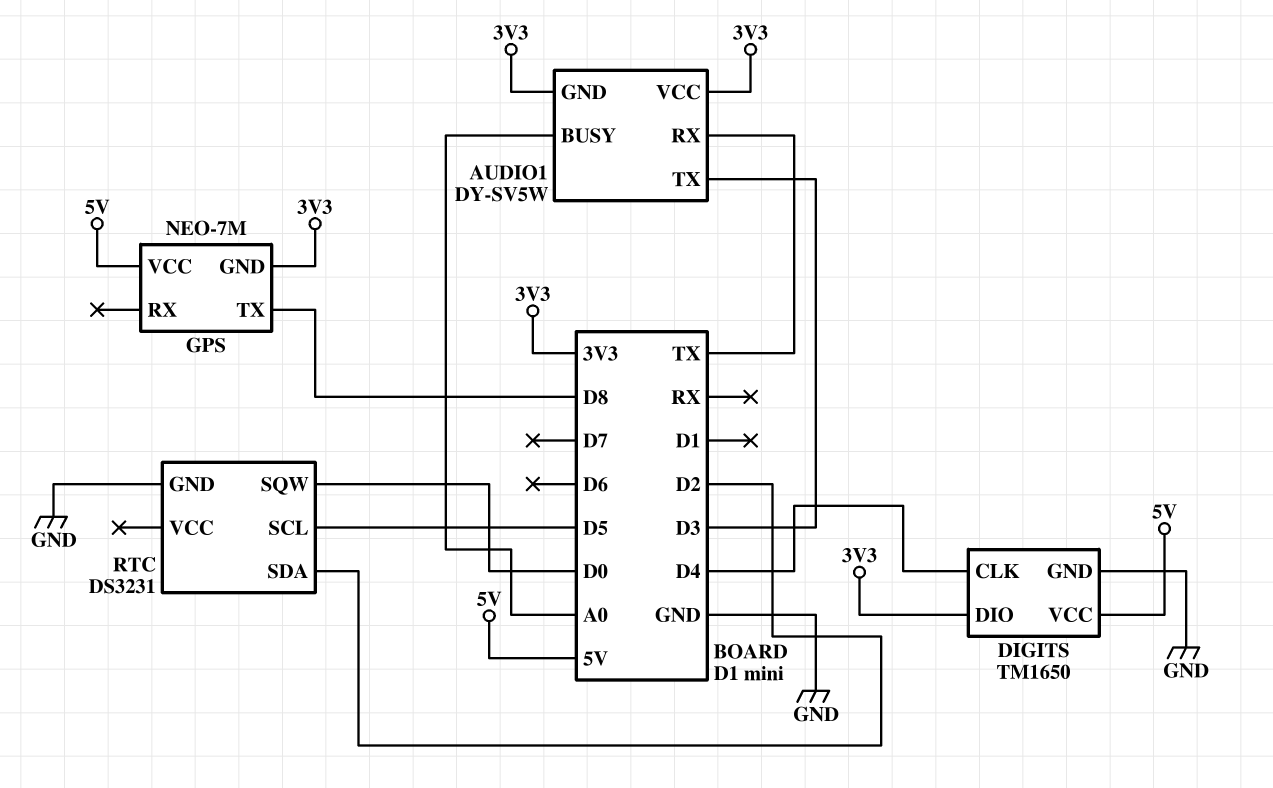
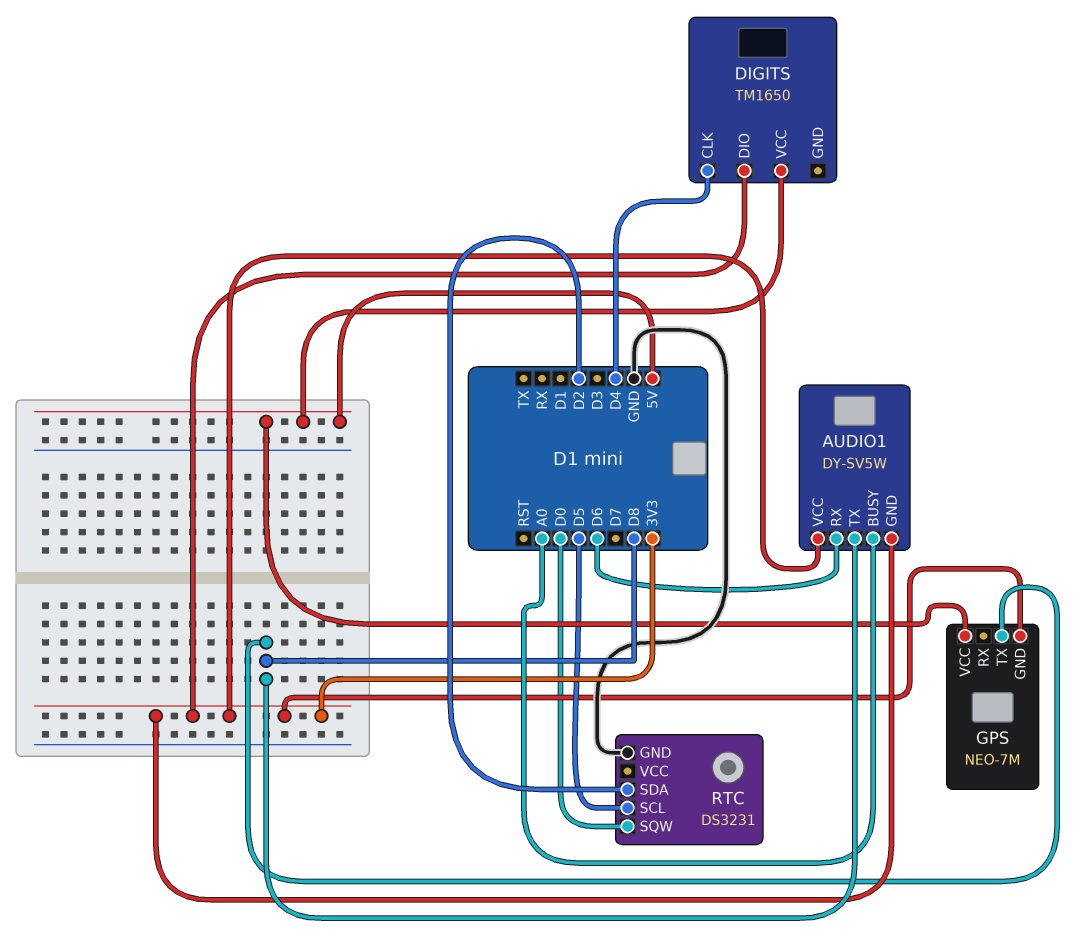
AUDIO1 pin RX: TX -> D6
AUDIO1 pin TX: D3 -> D8
DIGITS pin GND: GND -> none

